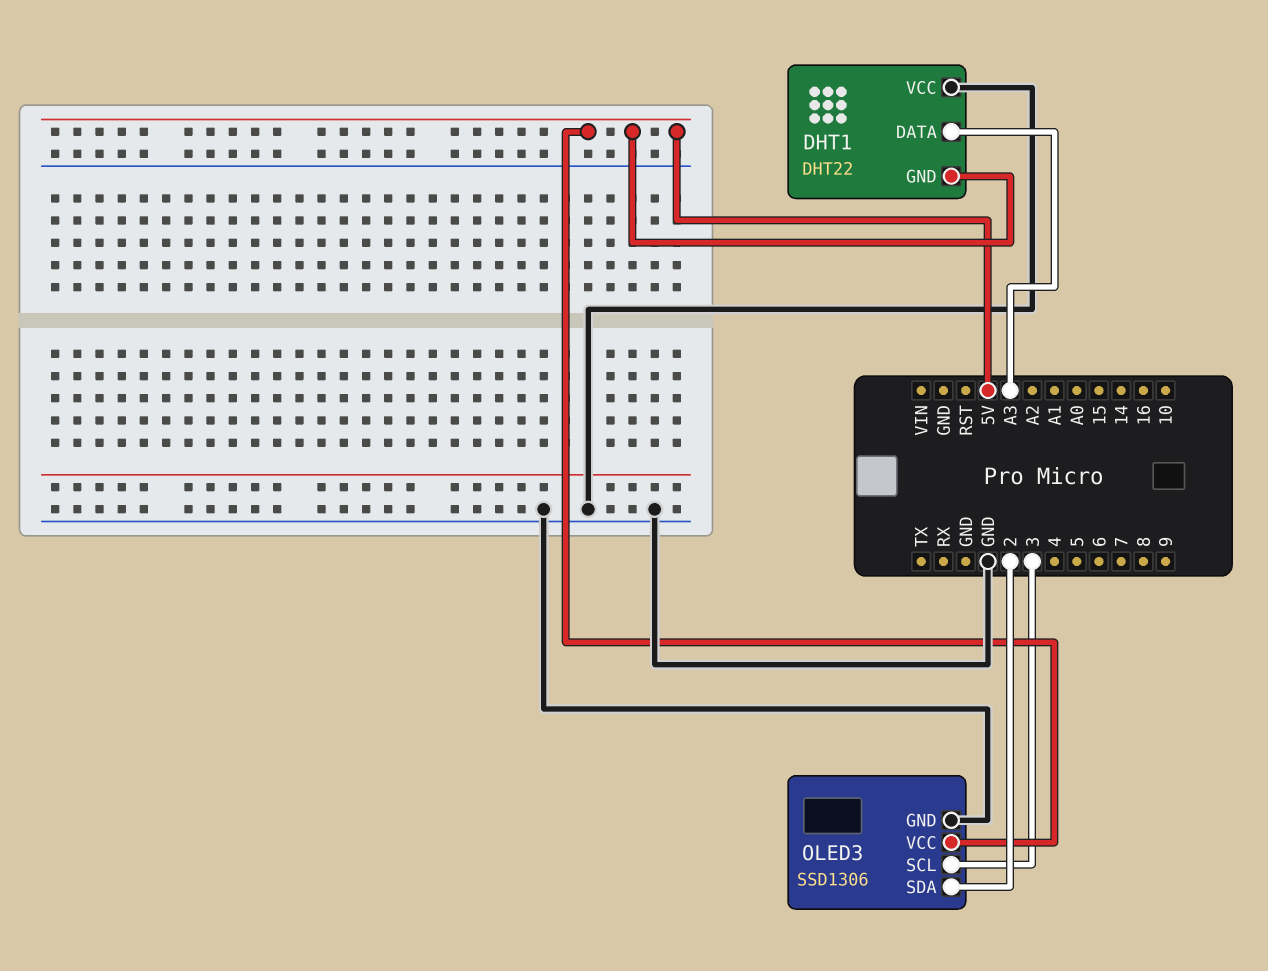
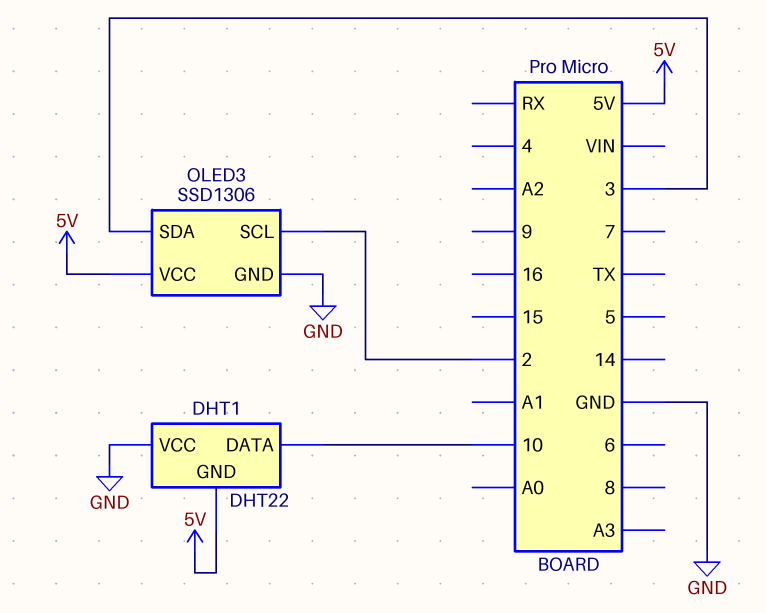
DHT1 pin DATA: A3 -> 10
OLED3 pin SCL: 3 -> 2
OLED3 pin SDA: 2 -> 3

